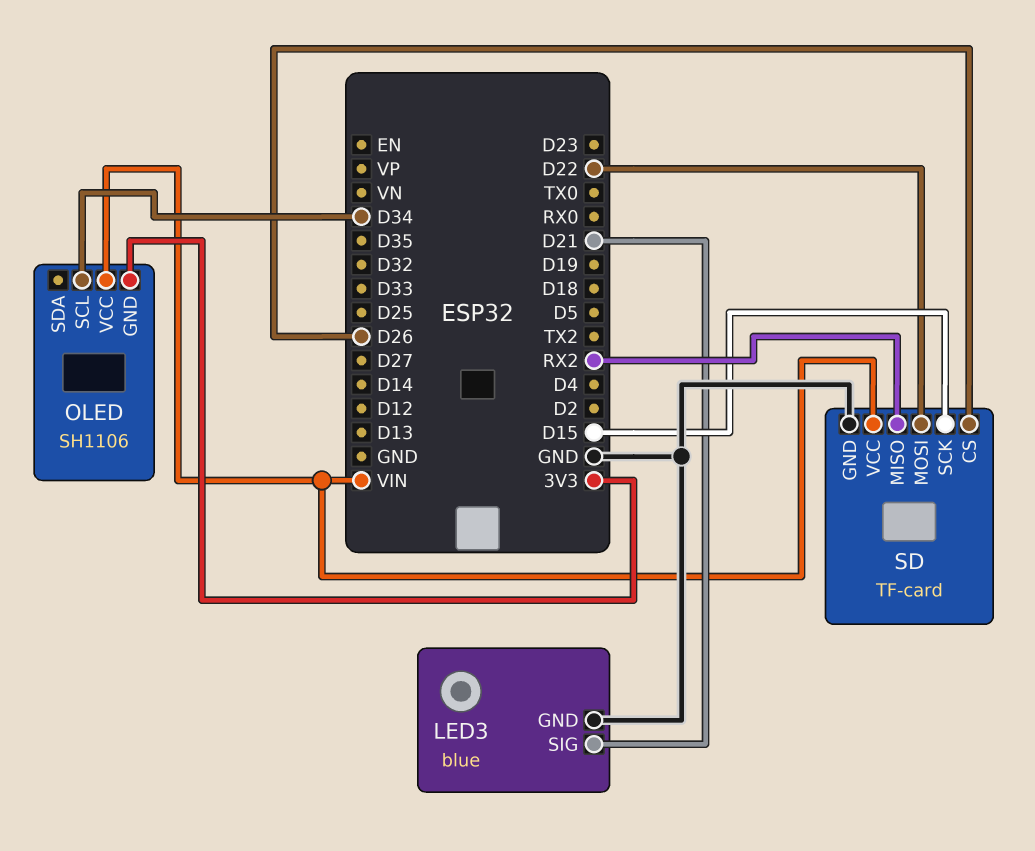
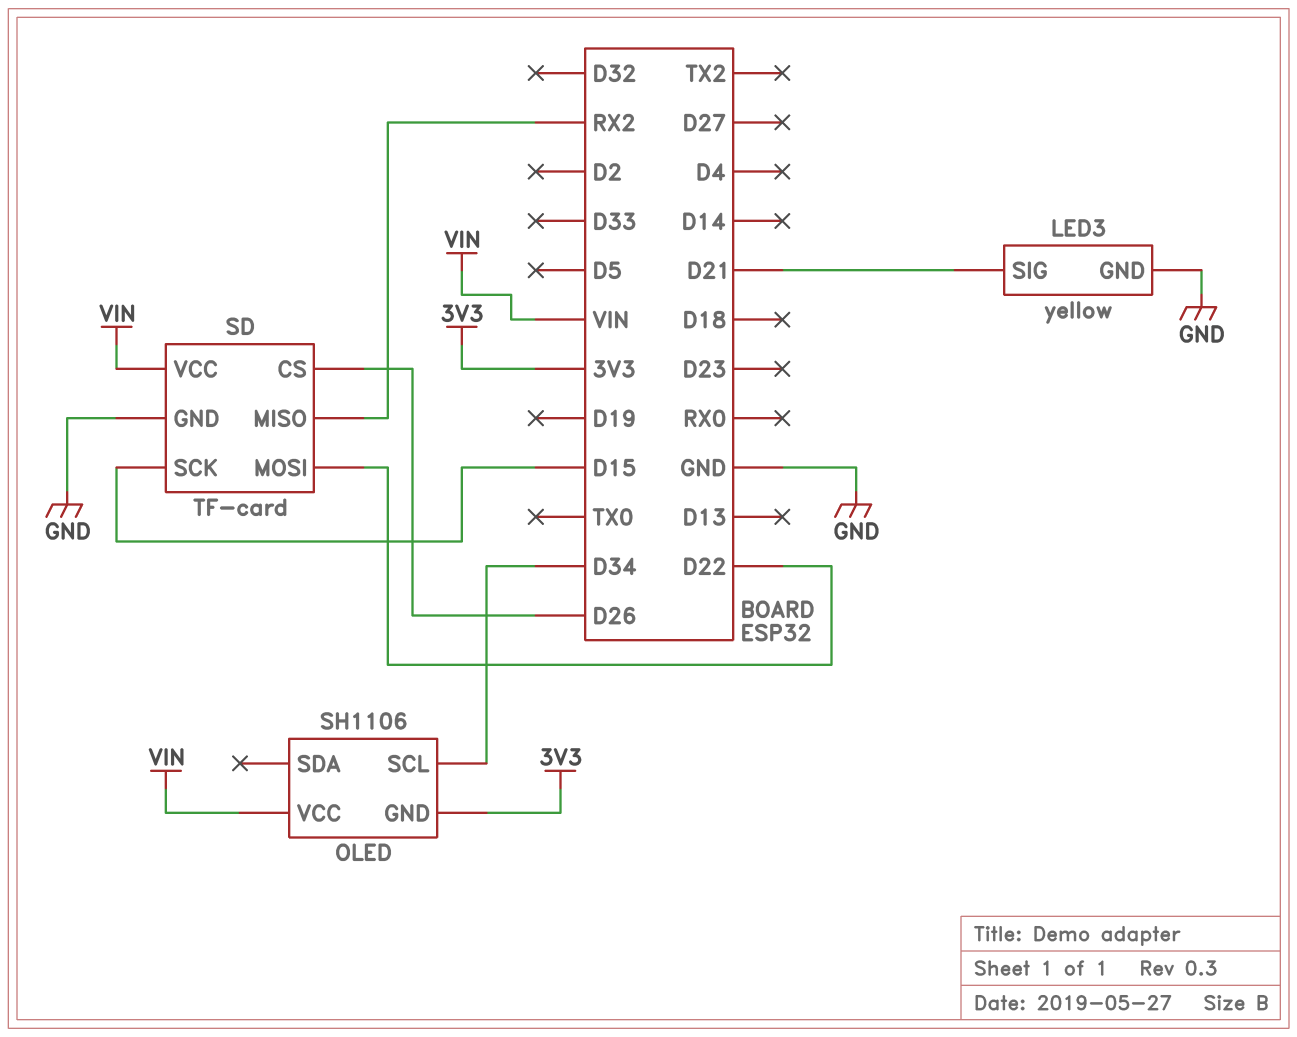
LED3: blue -> yellow

